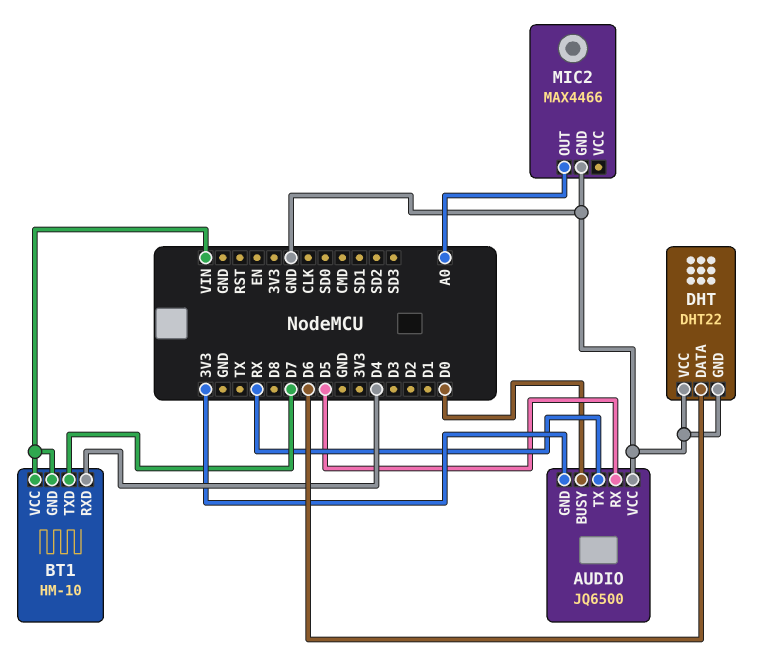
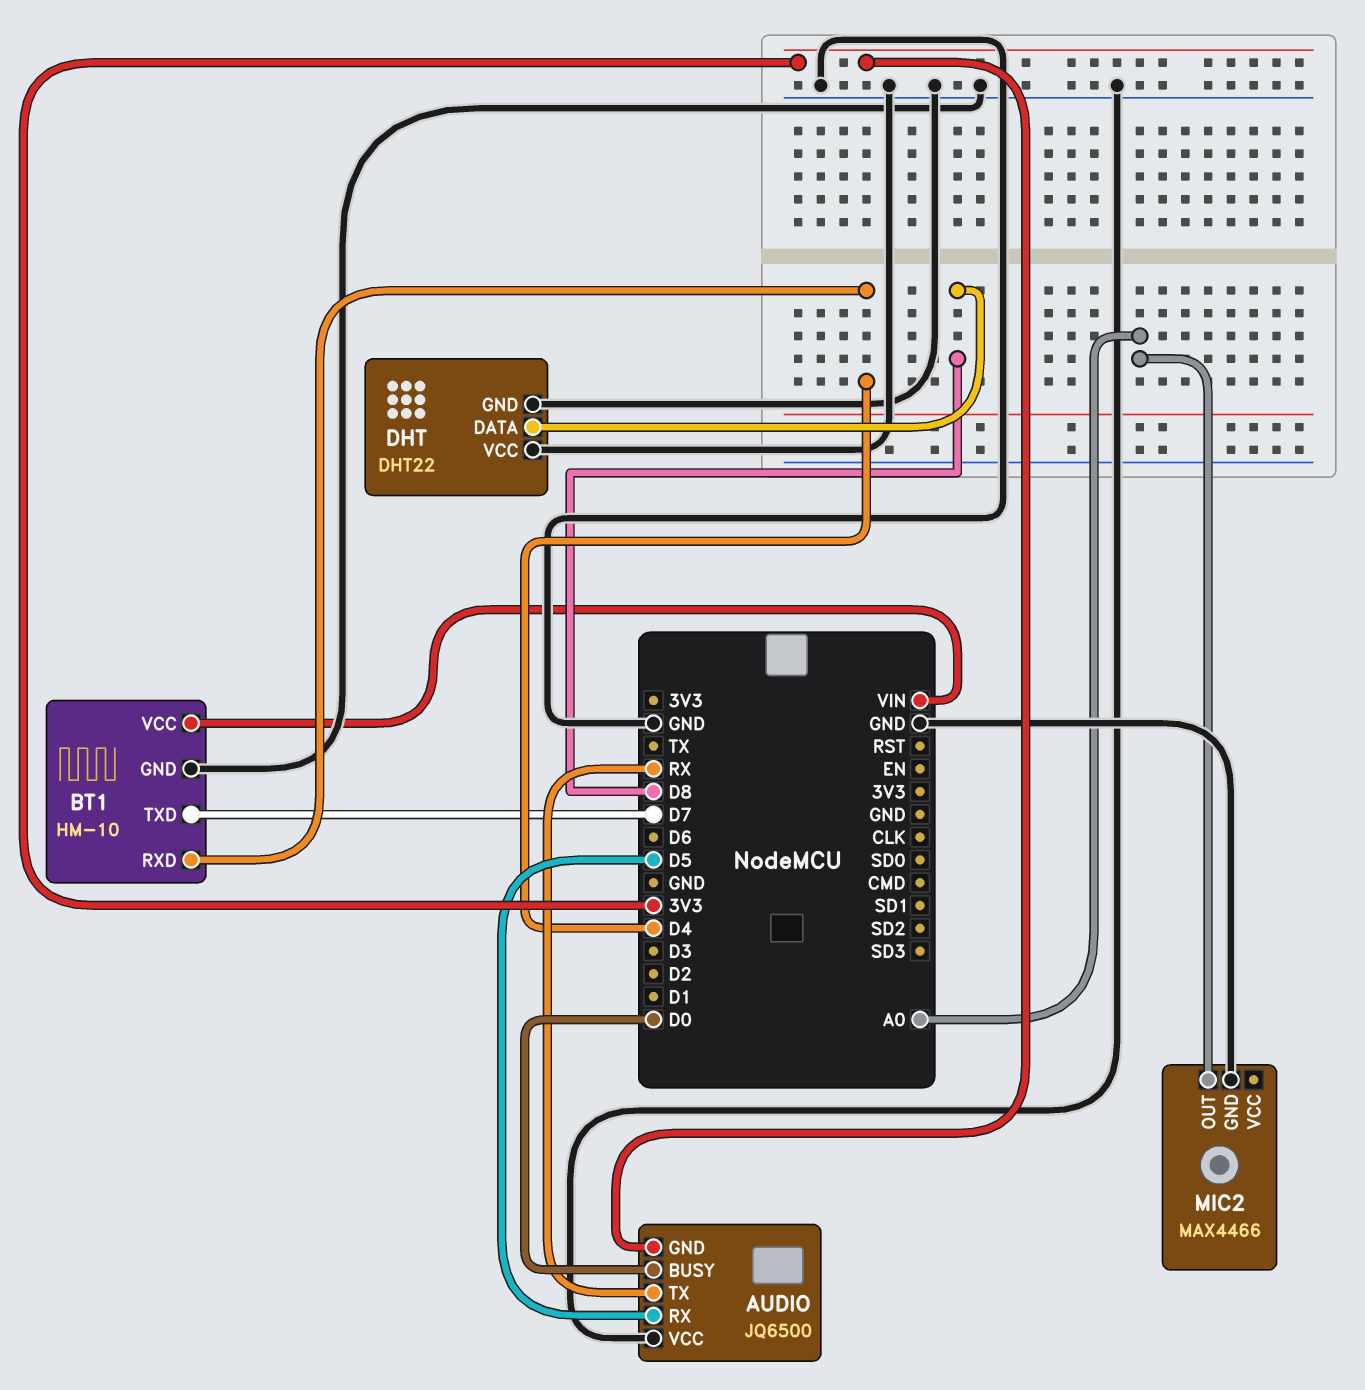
BT1 pin GND: VIN -> GND
DHT pin DATA: D6 -> D8

